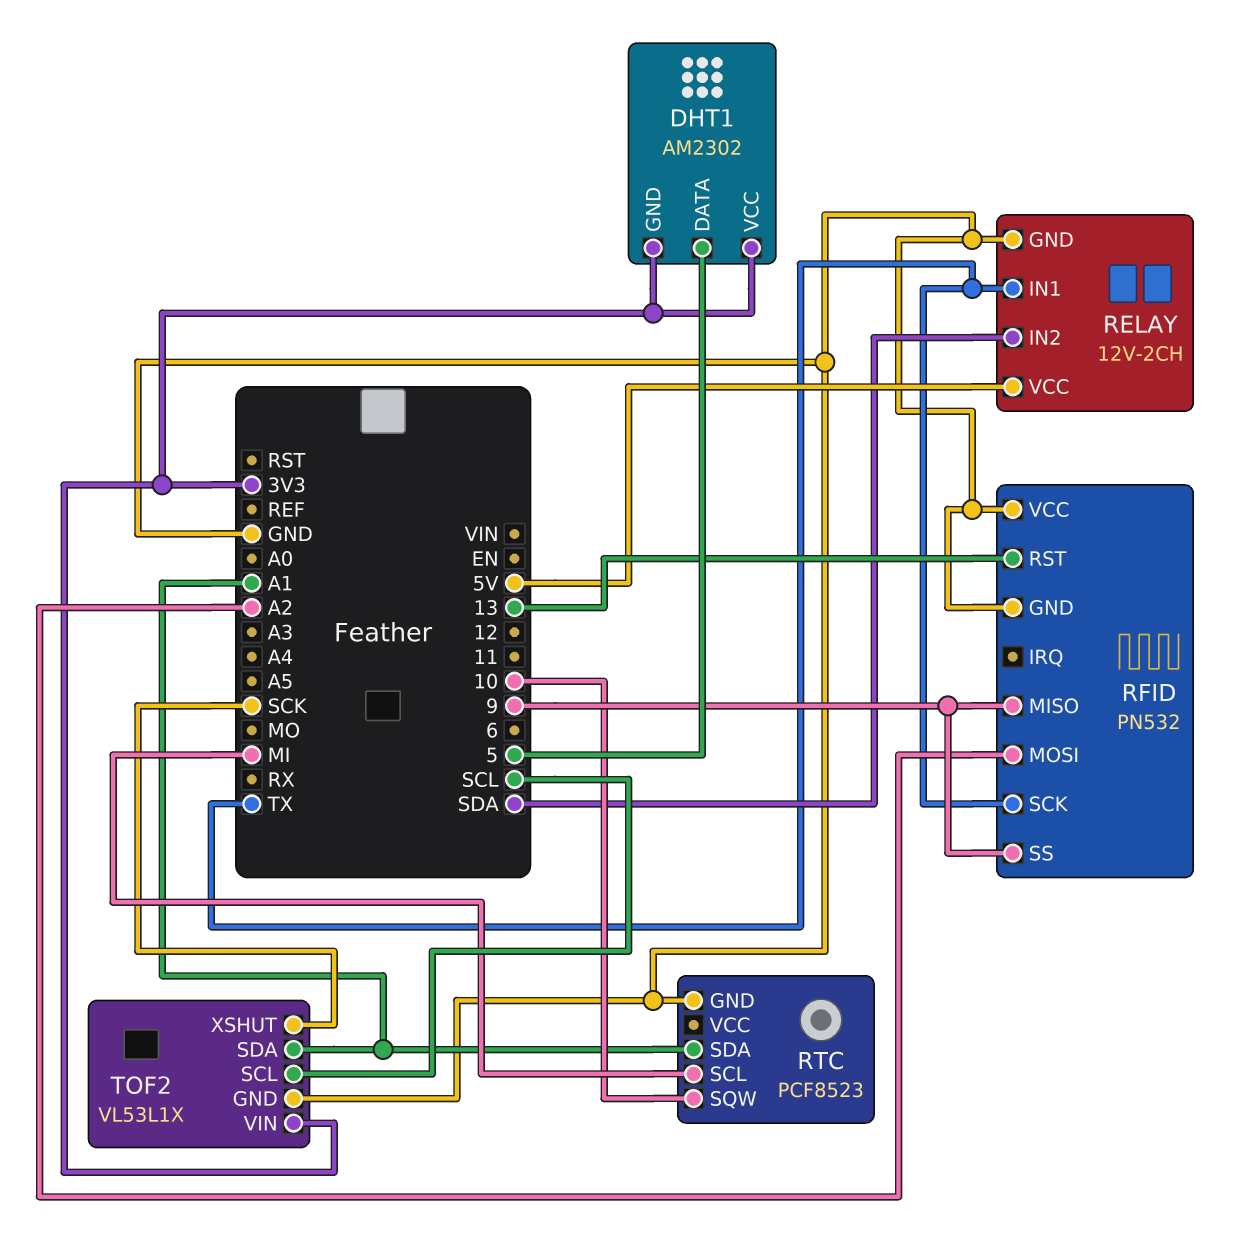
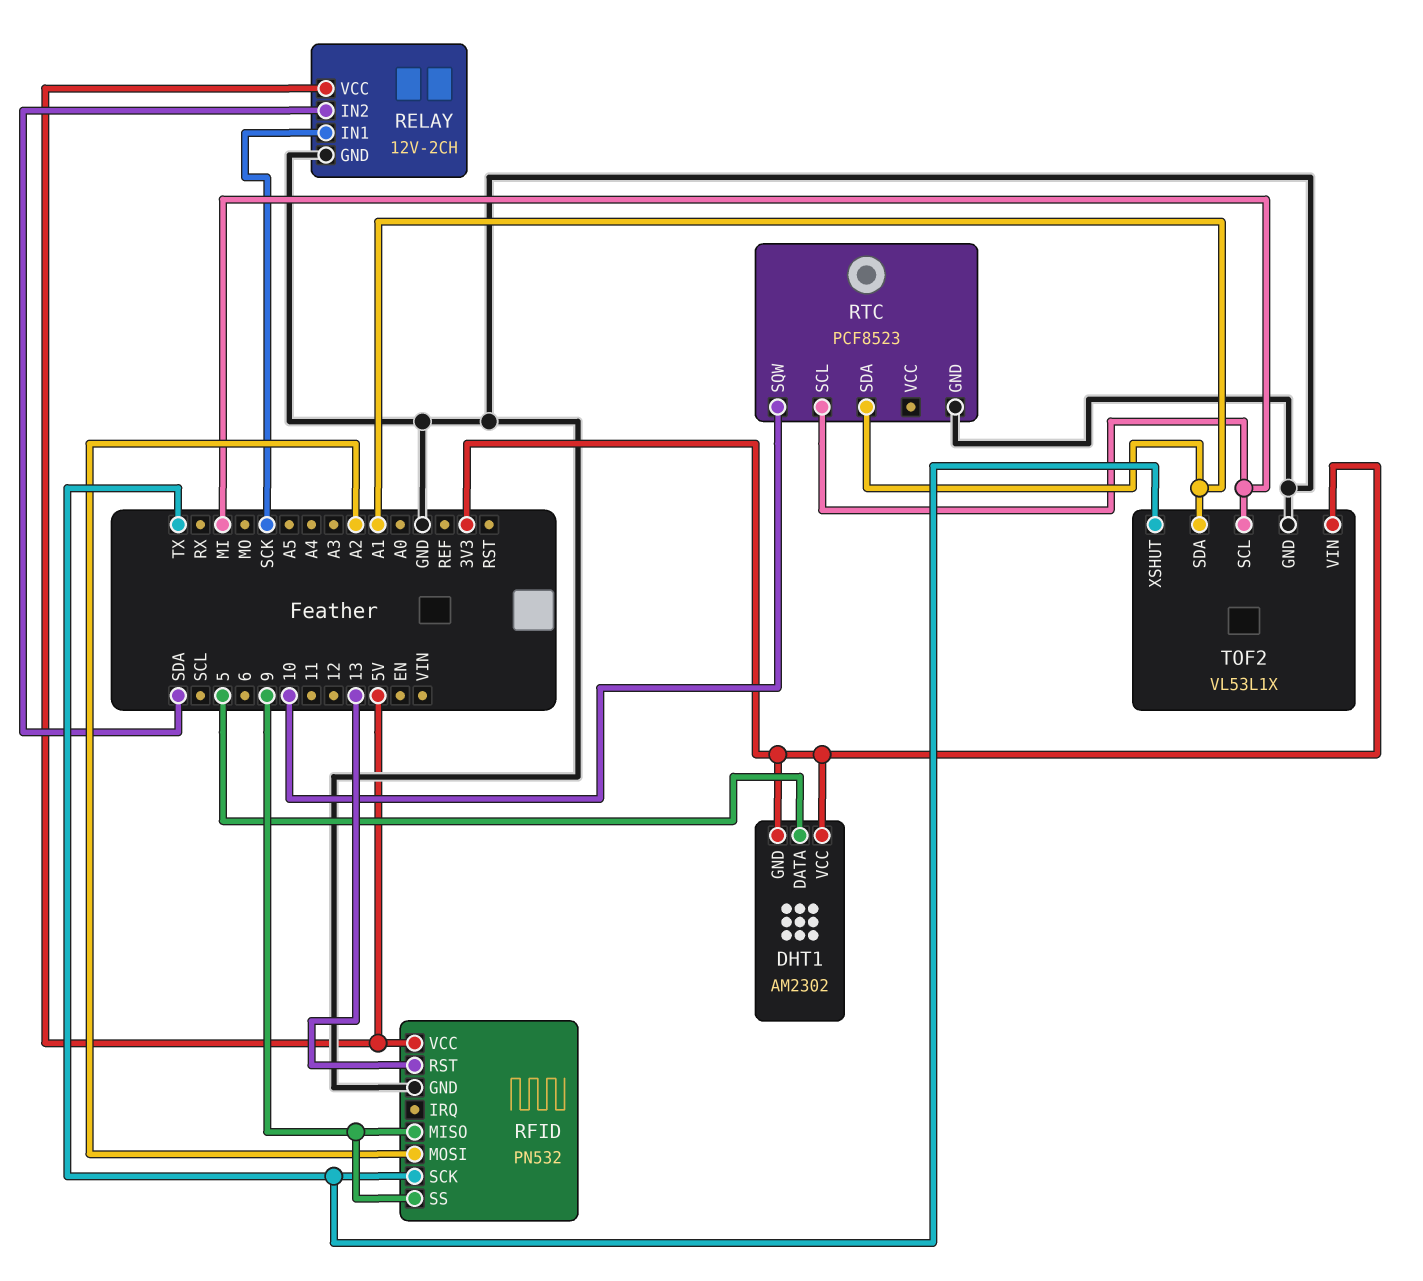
RELAY pin IN1: TX -> SCK
RFID pin VCC: GND -> 5V
TOF2 pin SCL: SCL -> MI
TOF2 pin XSHUT: SCK -> TX

